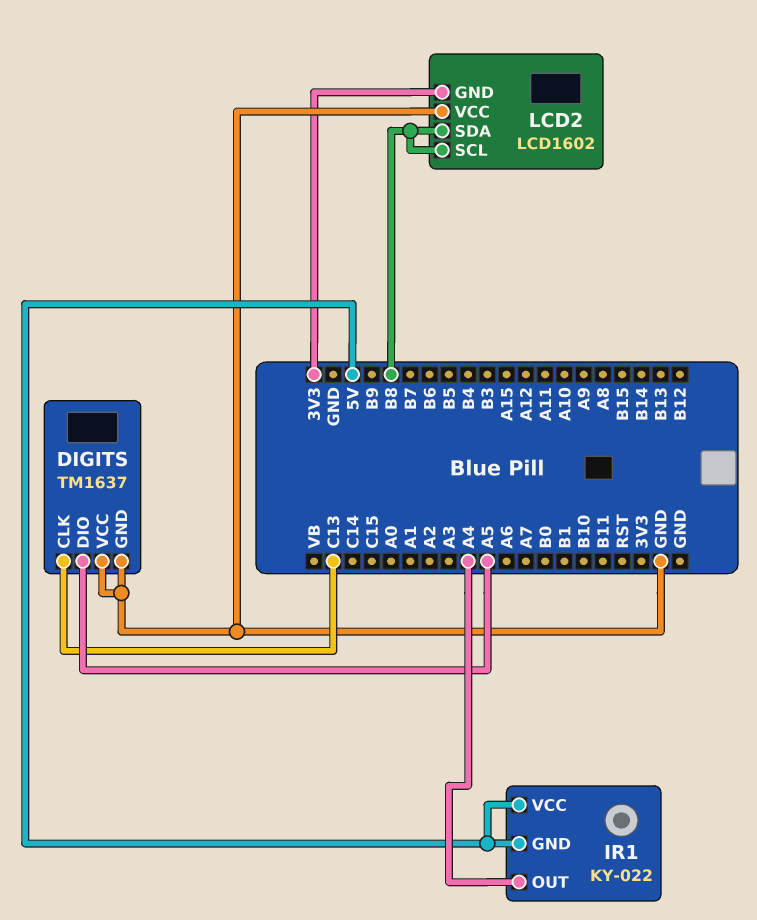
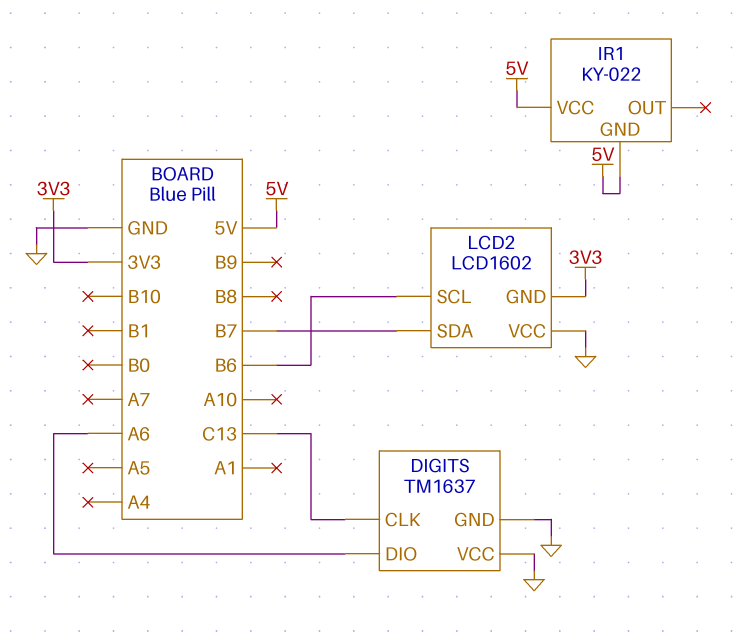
DIGITS pin DIO: A5 -> A6
IR1 pin OUT: A4 -> none
LCD2 pin SCL: B8 -> B6
LCD2 pin SDA: B8 -> B7

